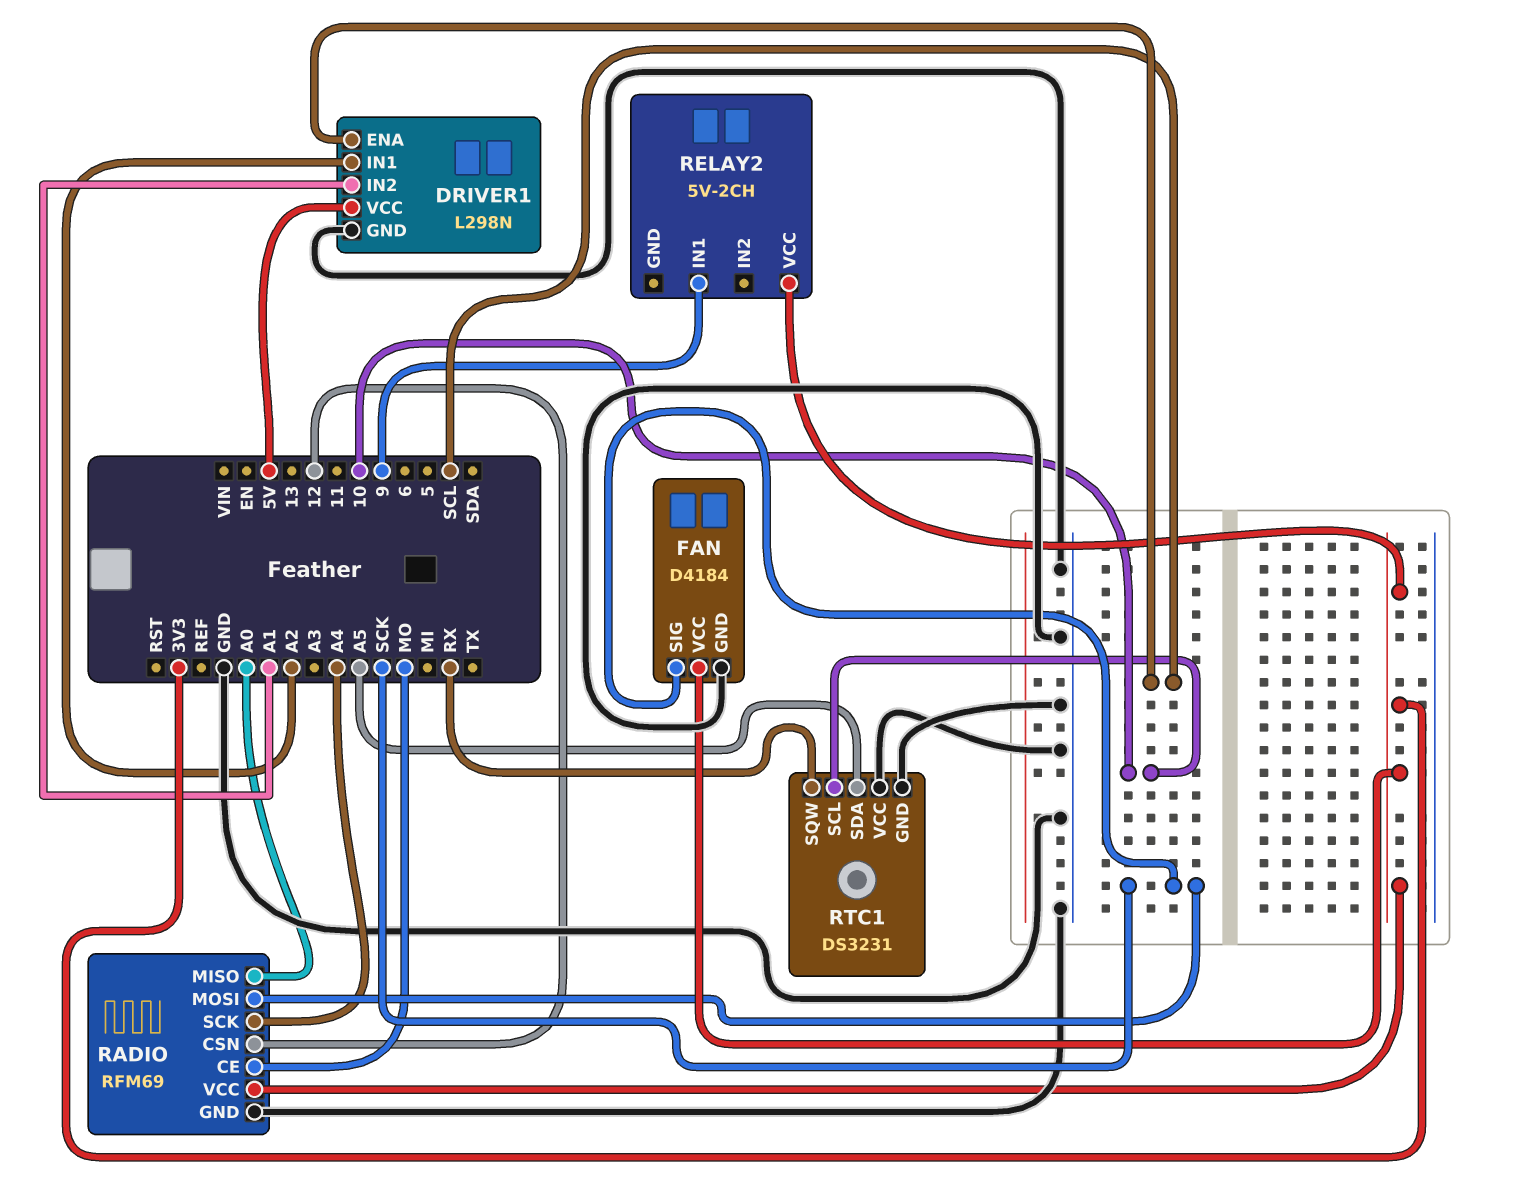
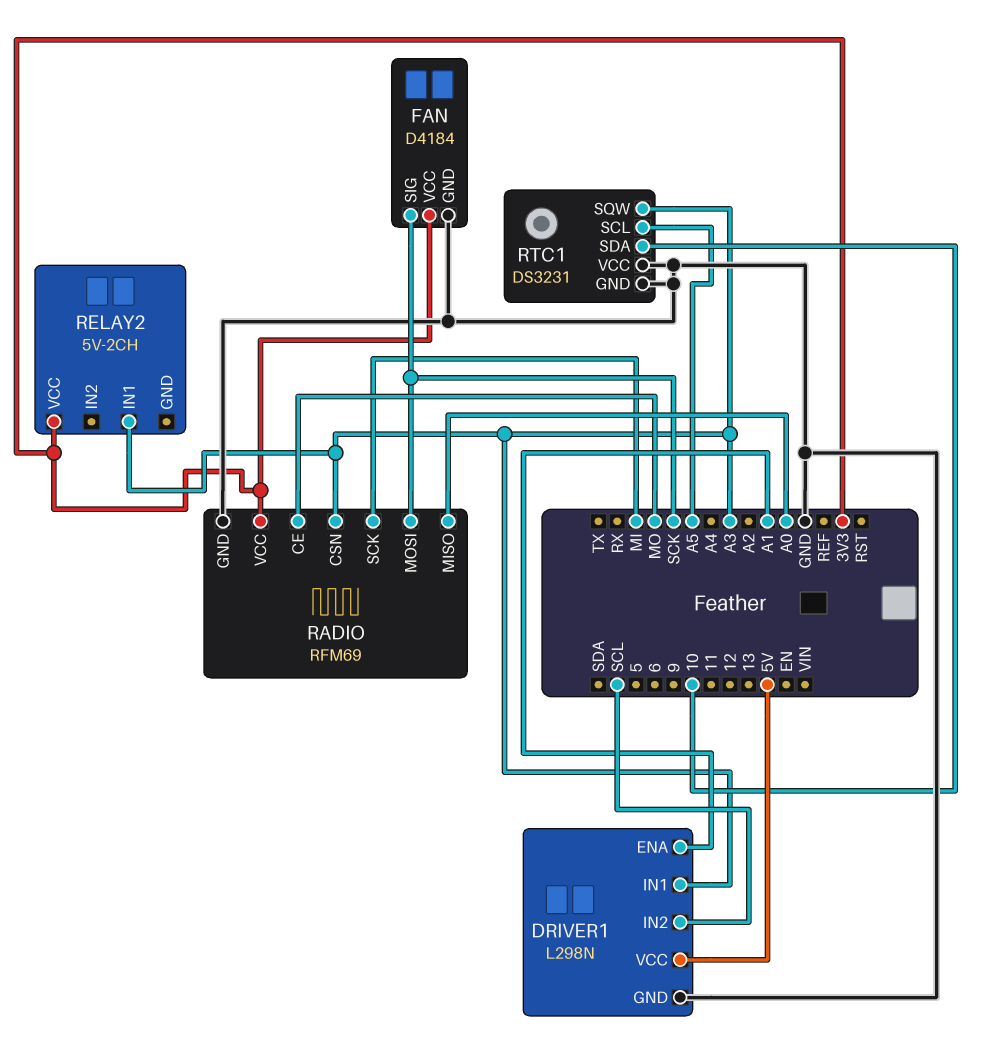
DRIVER1 pin ENA: SCL -> A1
DRIVER1 pin IN1: A2 -> A3
DRIVER1 pin IN2: A1 -> SCL
RADIO pin CSN: 12 -> A3
RADIO pin SCK: A4 -> MI
RELAY2 pin IN1: 9 -> A3
RTC1 pin SCL: 10 -> A5
RTC1 pin SDA: A5 -> 10
RTC1 pin SQW: RX -> A3

